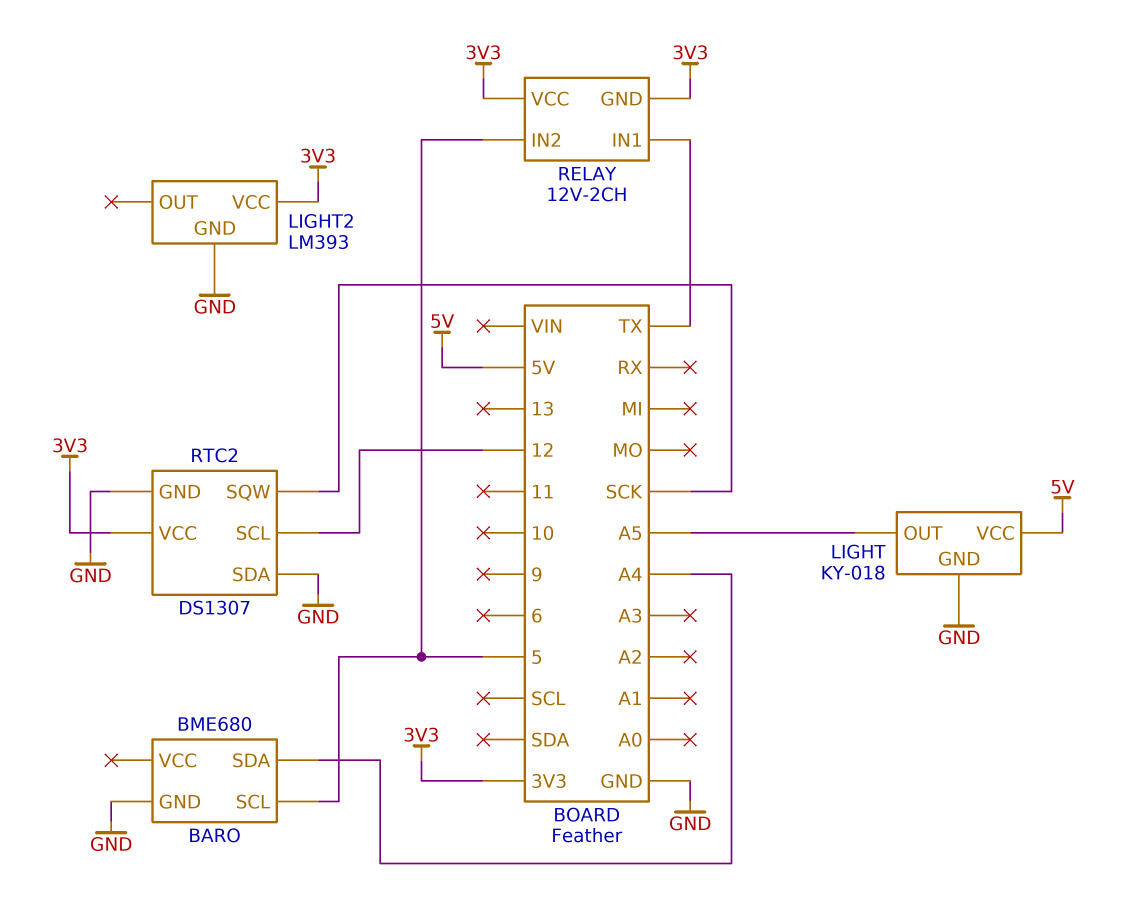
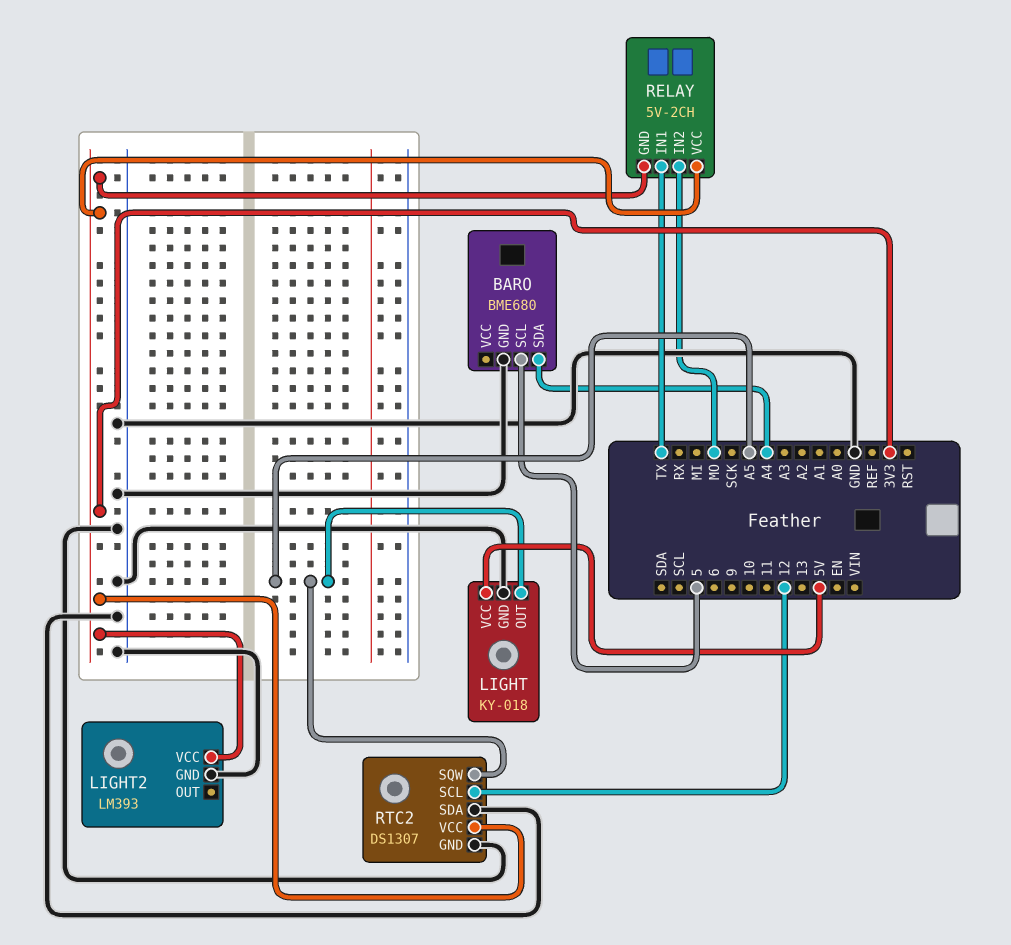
RELAY: 12V-2CH -> 5V-2CH
RELAY pin IN2: 5 -> MO
RTC2 pin SQW: SCK -> A5

